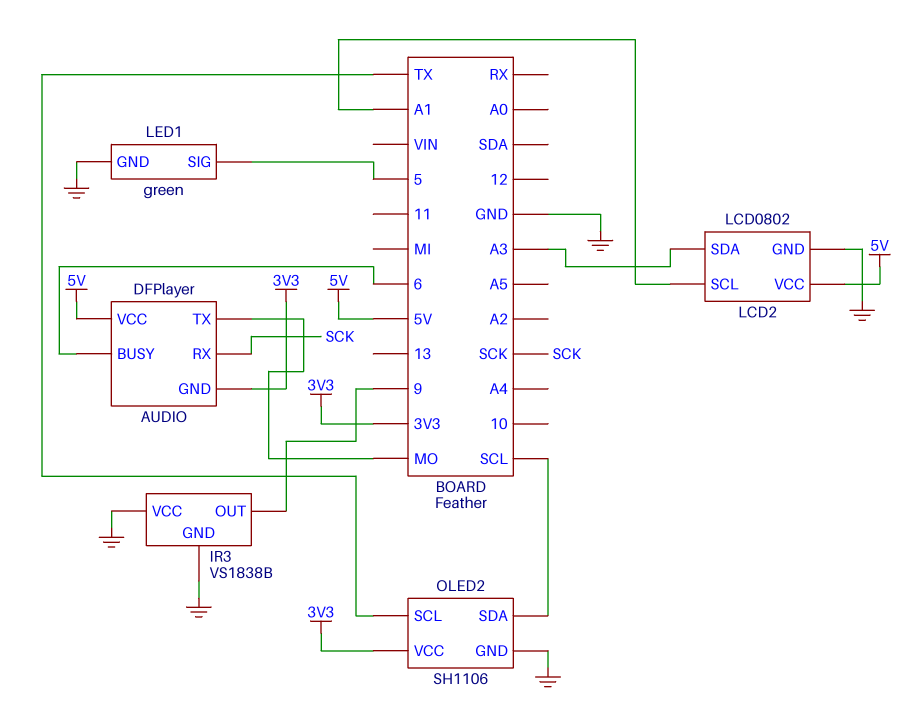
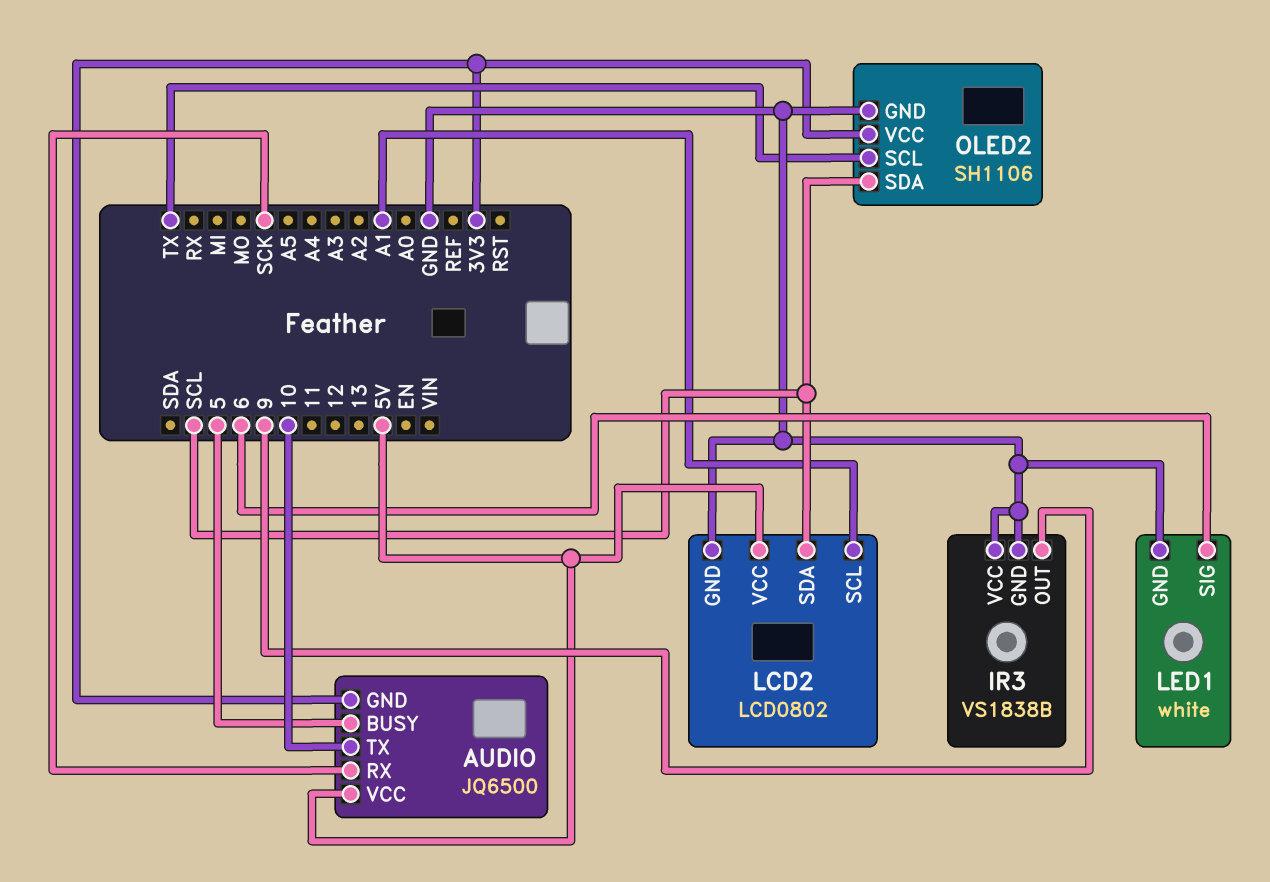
AUDIO: DFPlayer -> JQ6500
AUDIO pin BUSY: 6 -> 5
AUDIO pin TX: MO -> 10
LCD2 pin SDA: A3 -> SCL
LED1: green -> white
LED1 pin SIG: 5 -> 6

